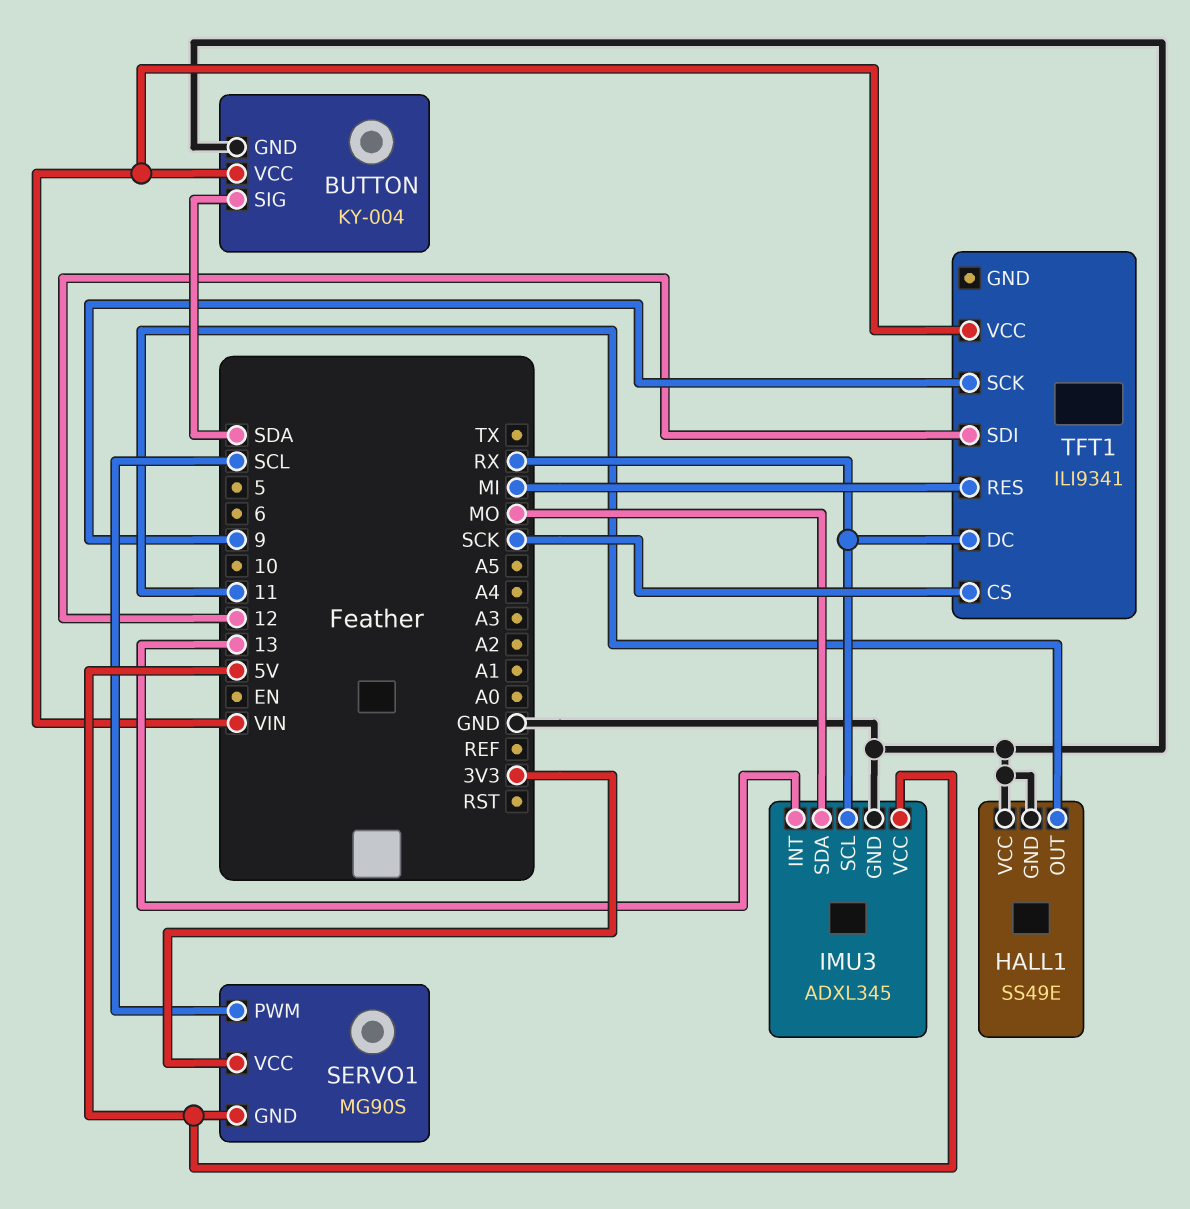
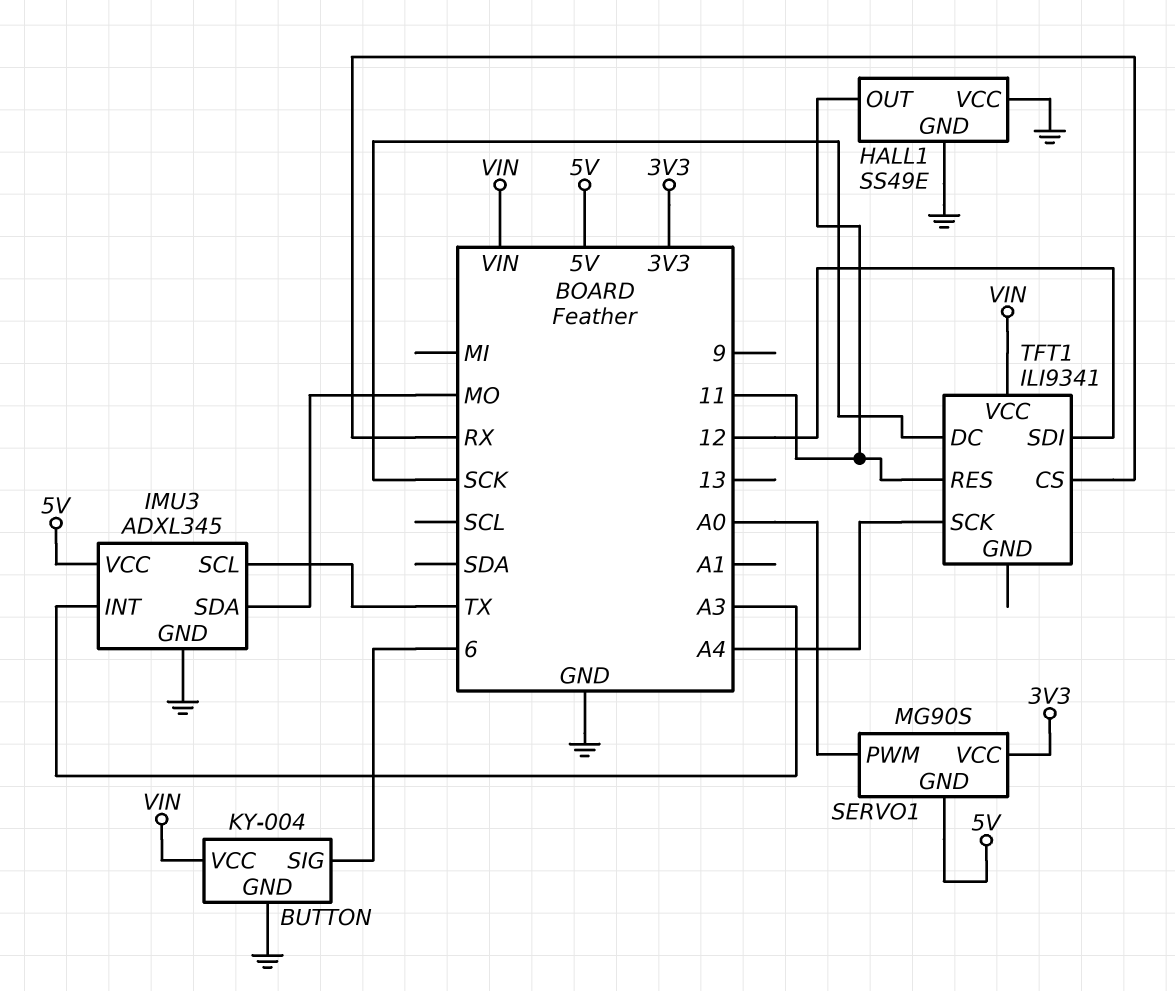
BUTTON pin SIG: SDA -> 6
IMU3 pin INT: 13 -> A3
IMU3 pin SCL: RX -> TX
SERVO1 pin PWM: SCL -> A0
TFT1 pin CS: SCK -> RX
TFT1 pin DC: RX -> SCK
TFT1 pin RES: MI -> 11
TFT1 pin SCK: 9 -> A4

